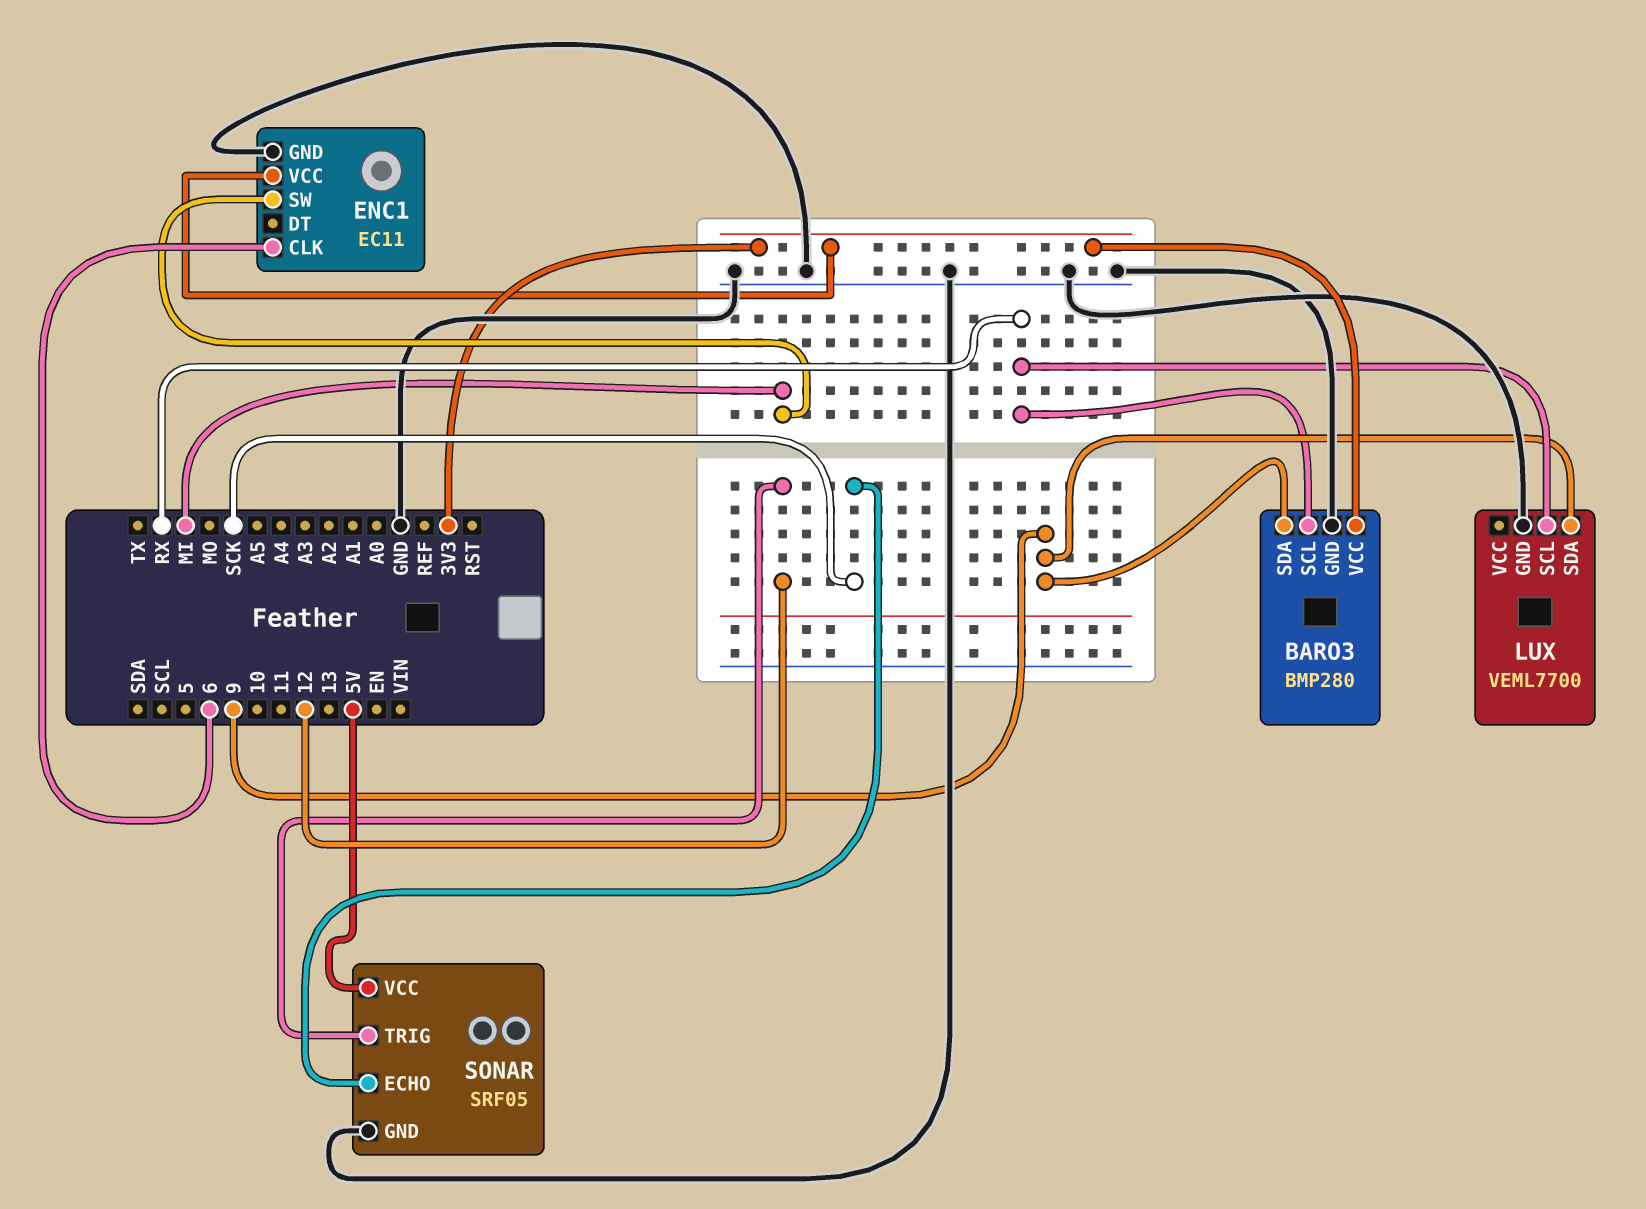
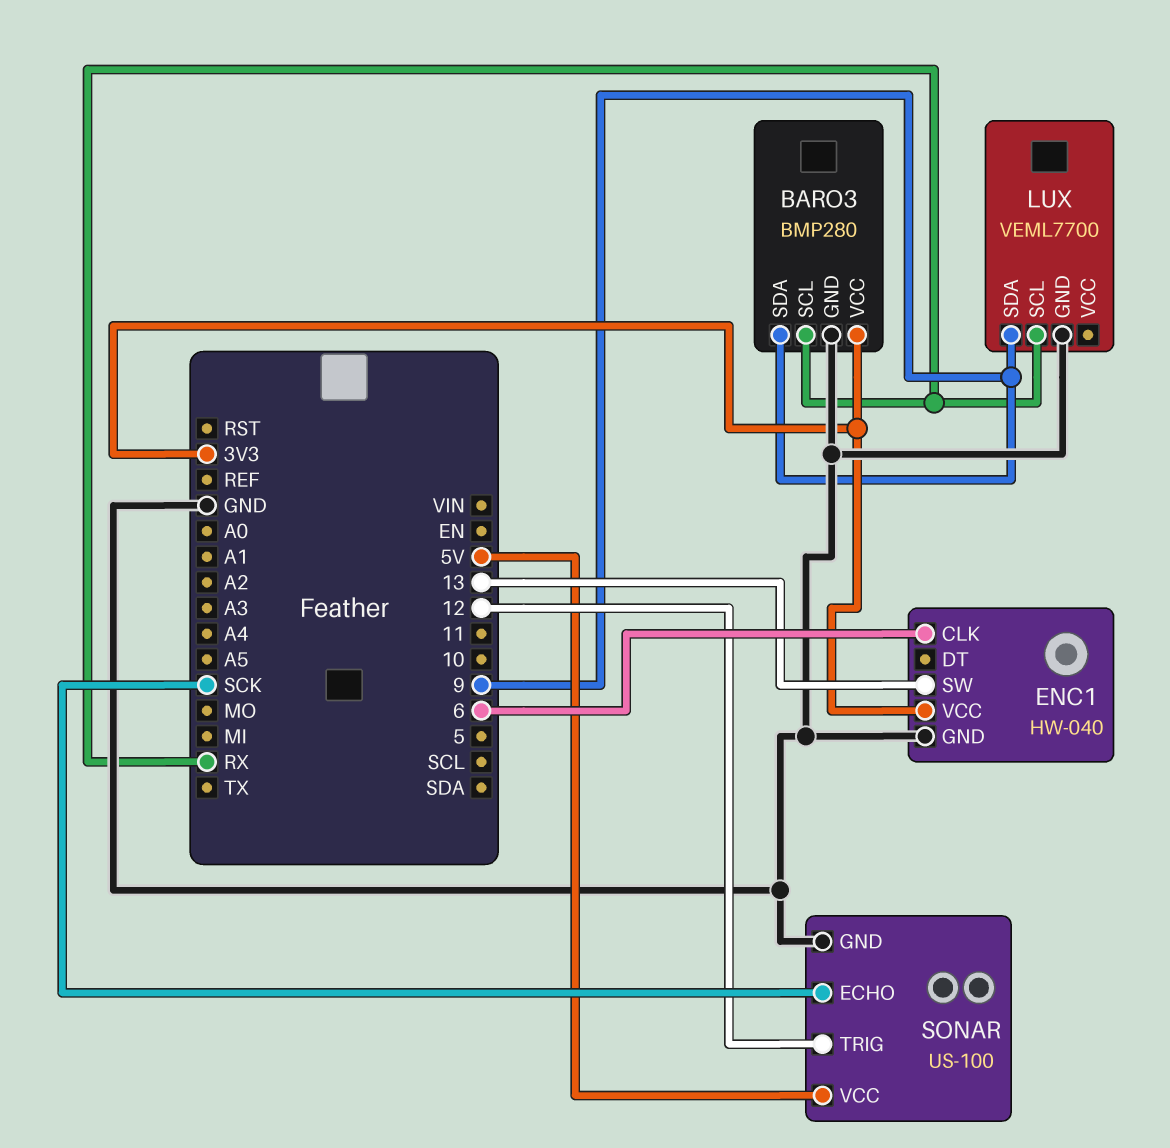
ENC1: EC11 -> HW-040
ENC1 pin SW: MI -> 13
SONAR: SRF05 -> US-100

